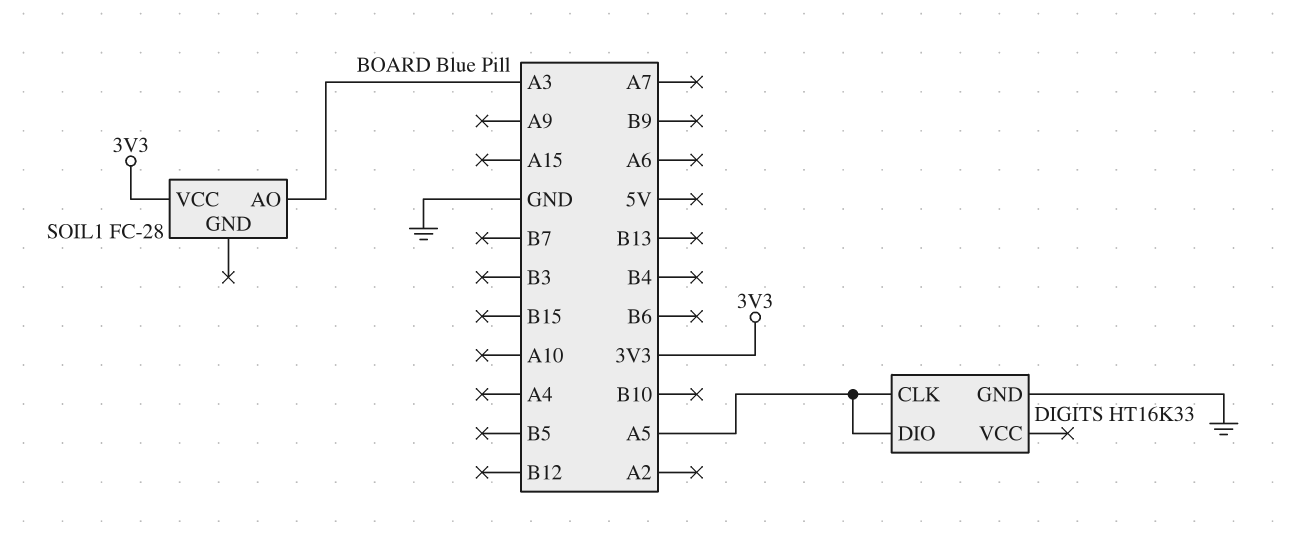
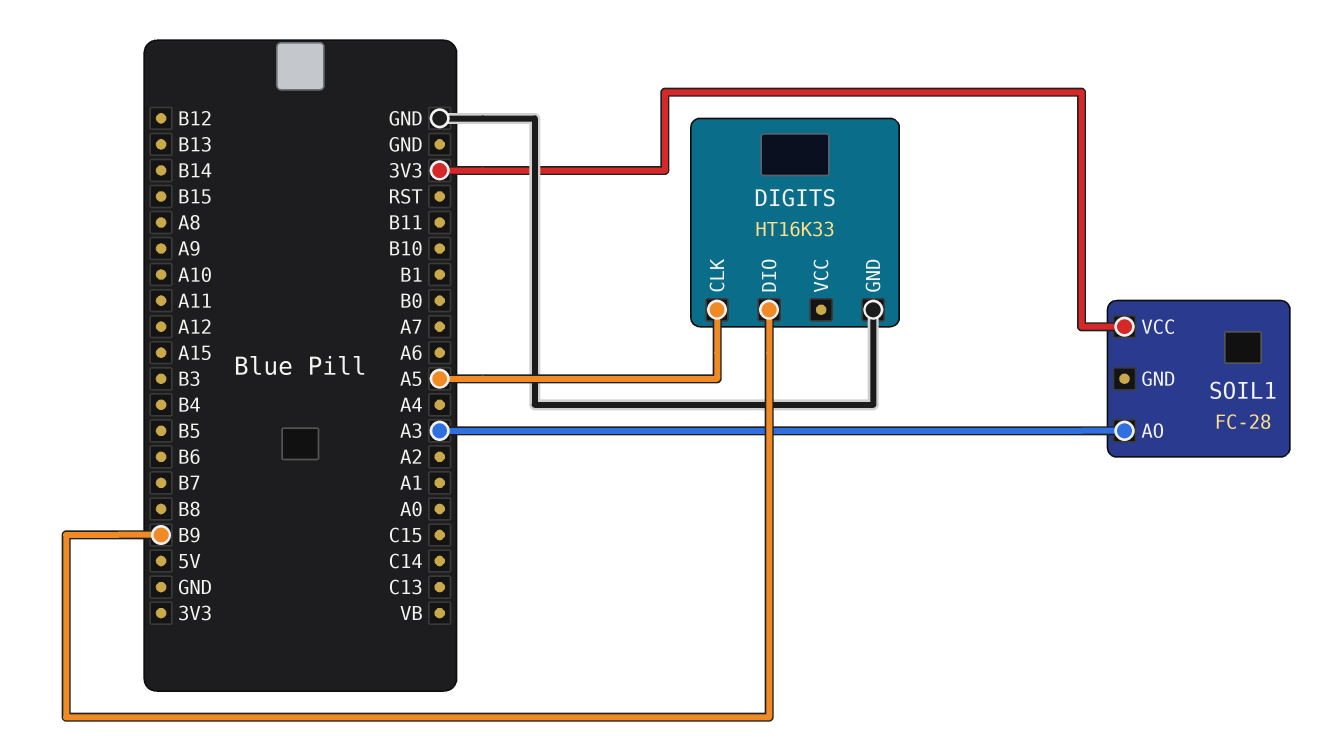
DIGITS pin DIO: A5 -> B9

